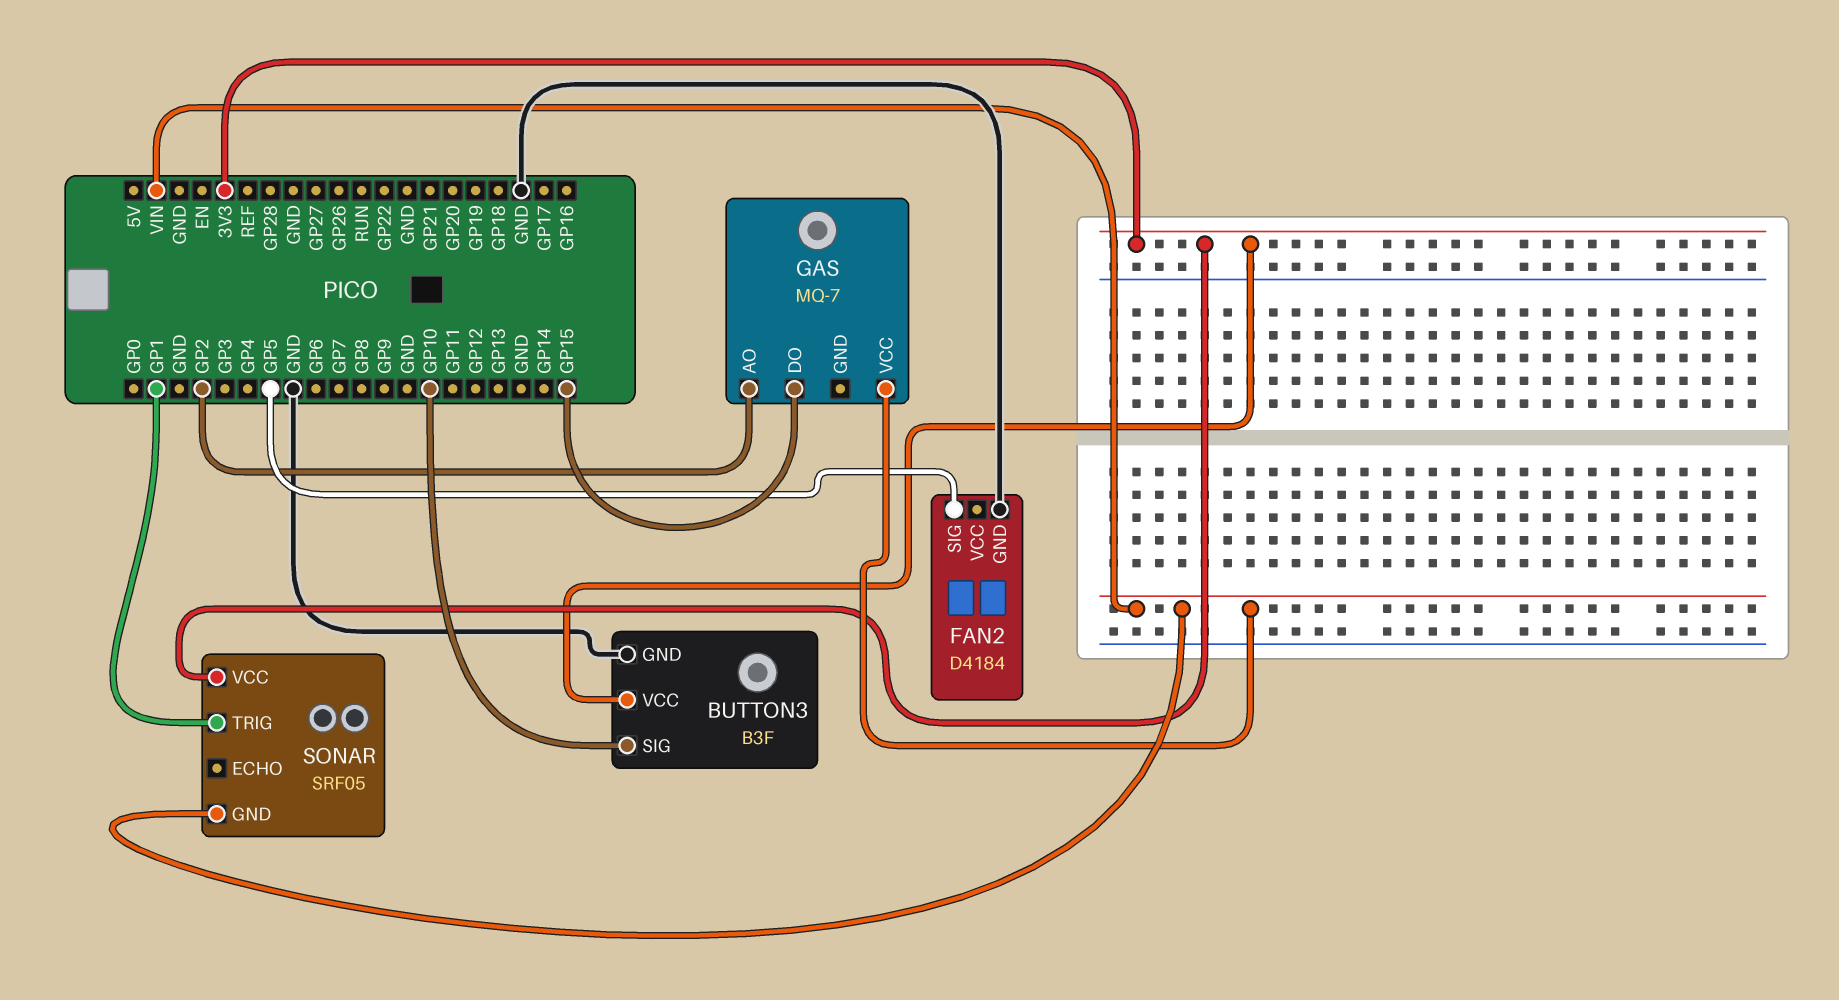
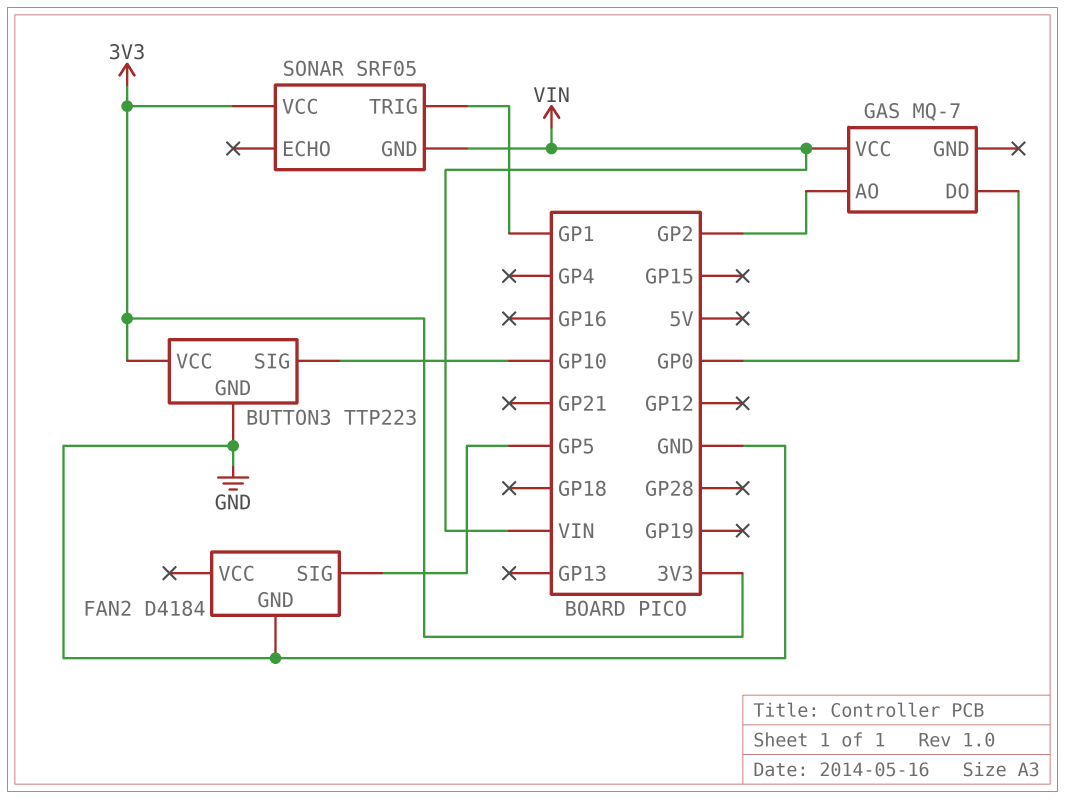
BUTTON3: B3F -> TTP223
GAS pin DO: GP15 -> GP0

